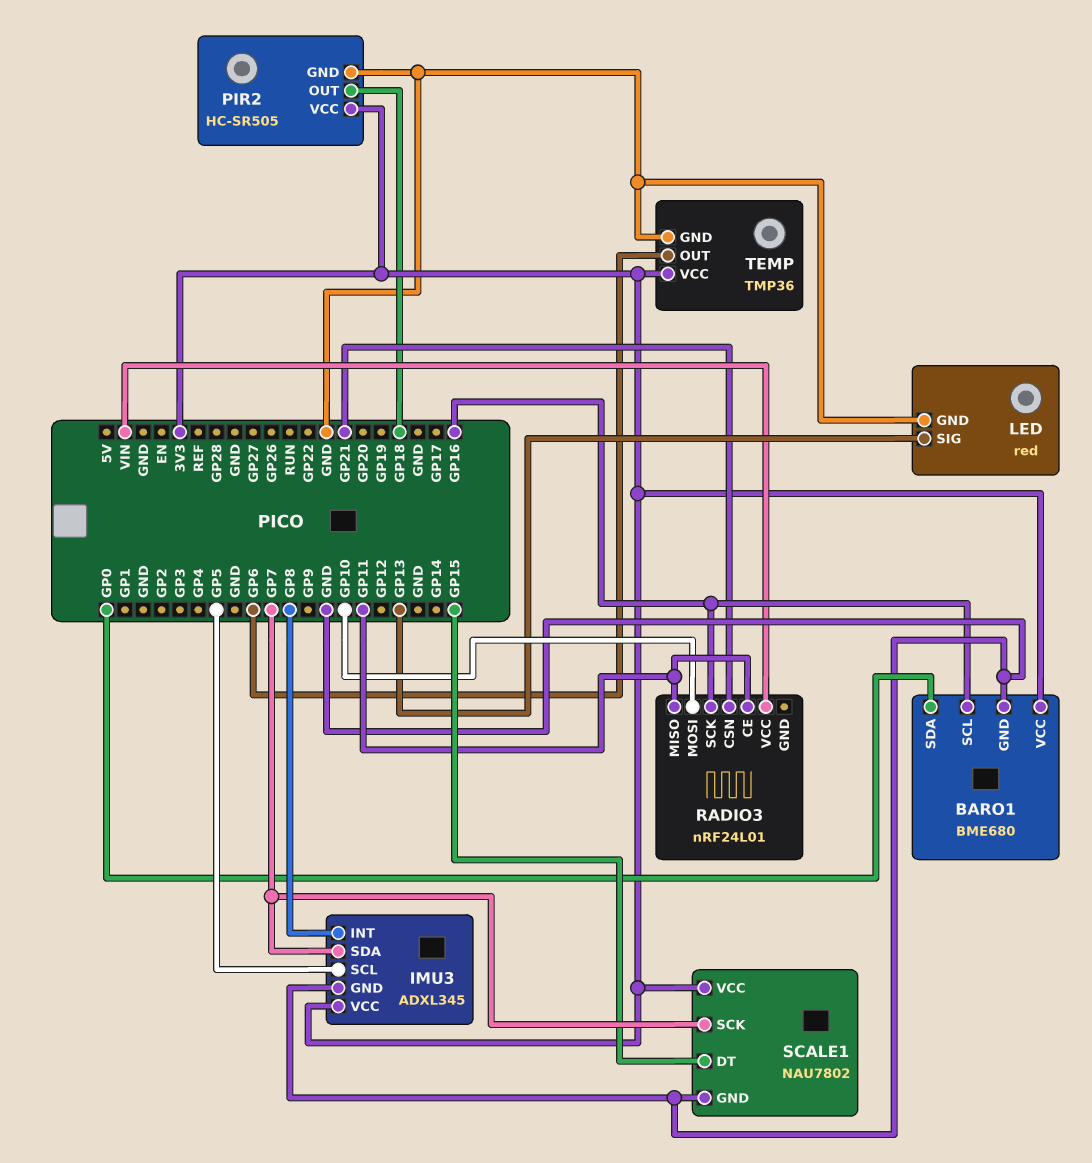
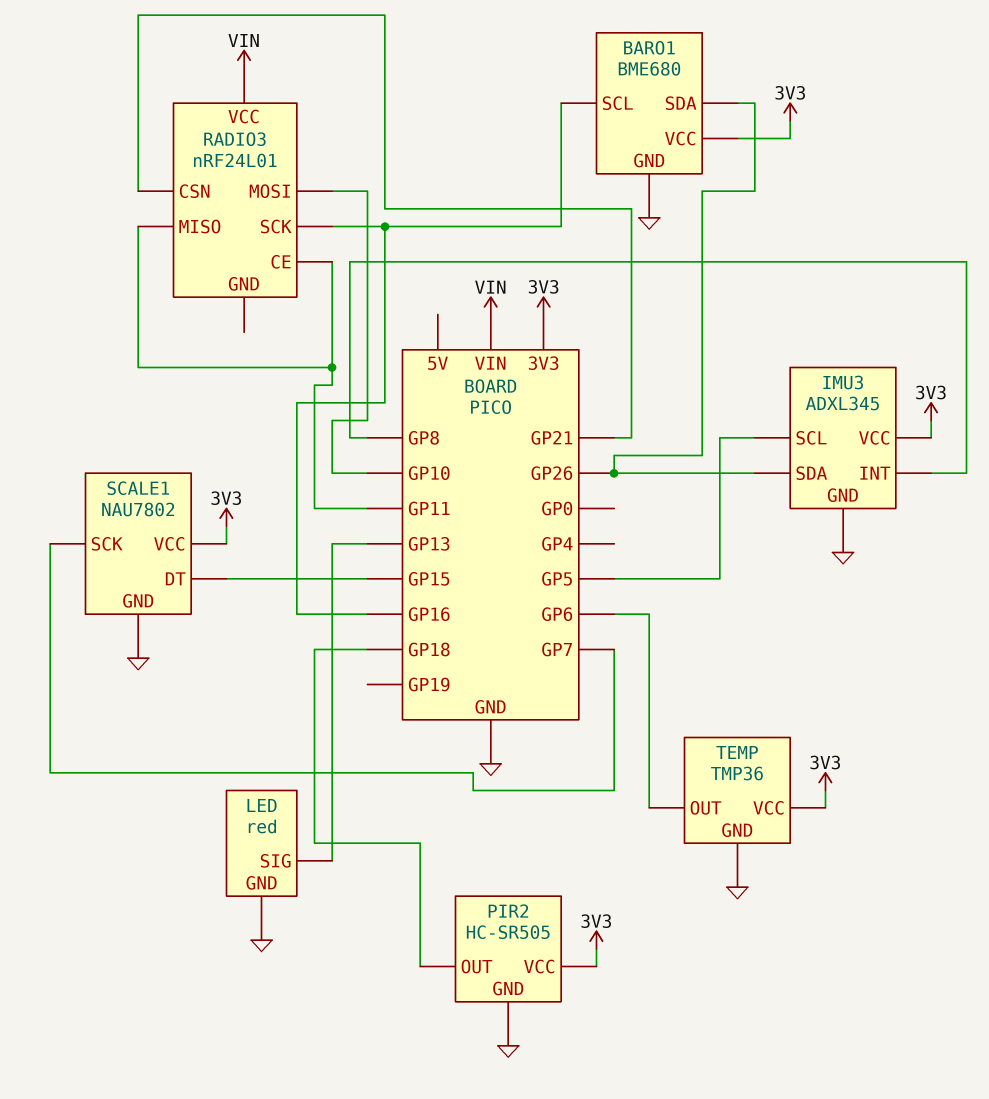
BARO1 pin SDA: GP0 -> GP26
IMU3 pin SDA: GP7 -> GP26

